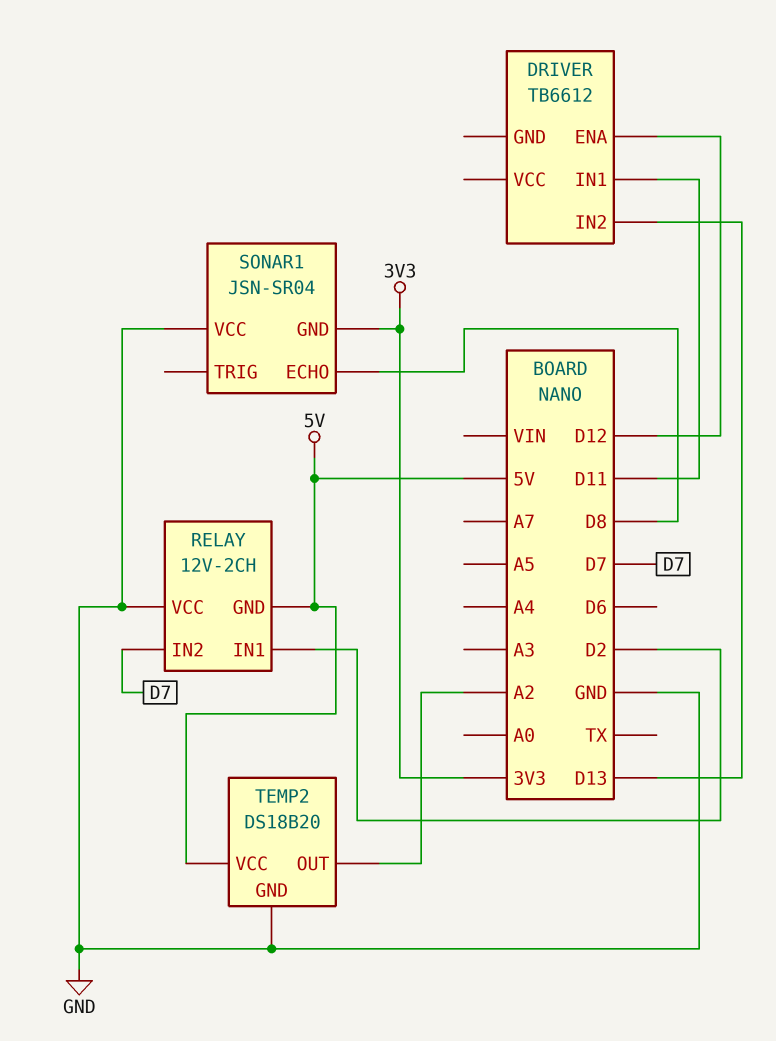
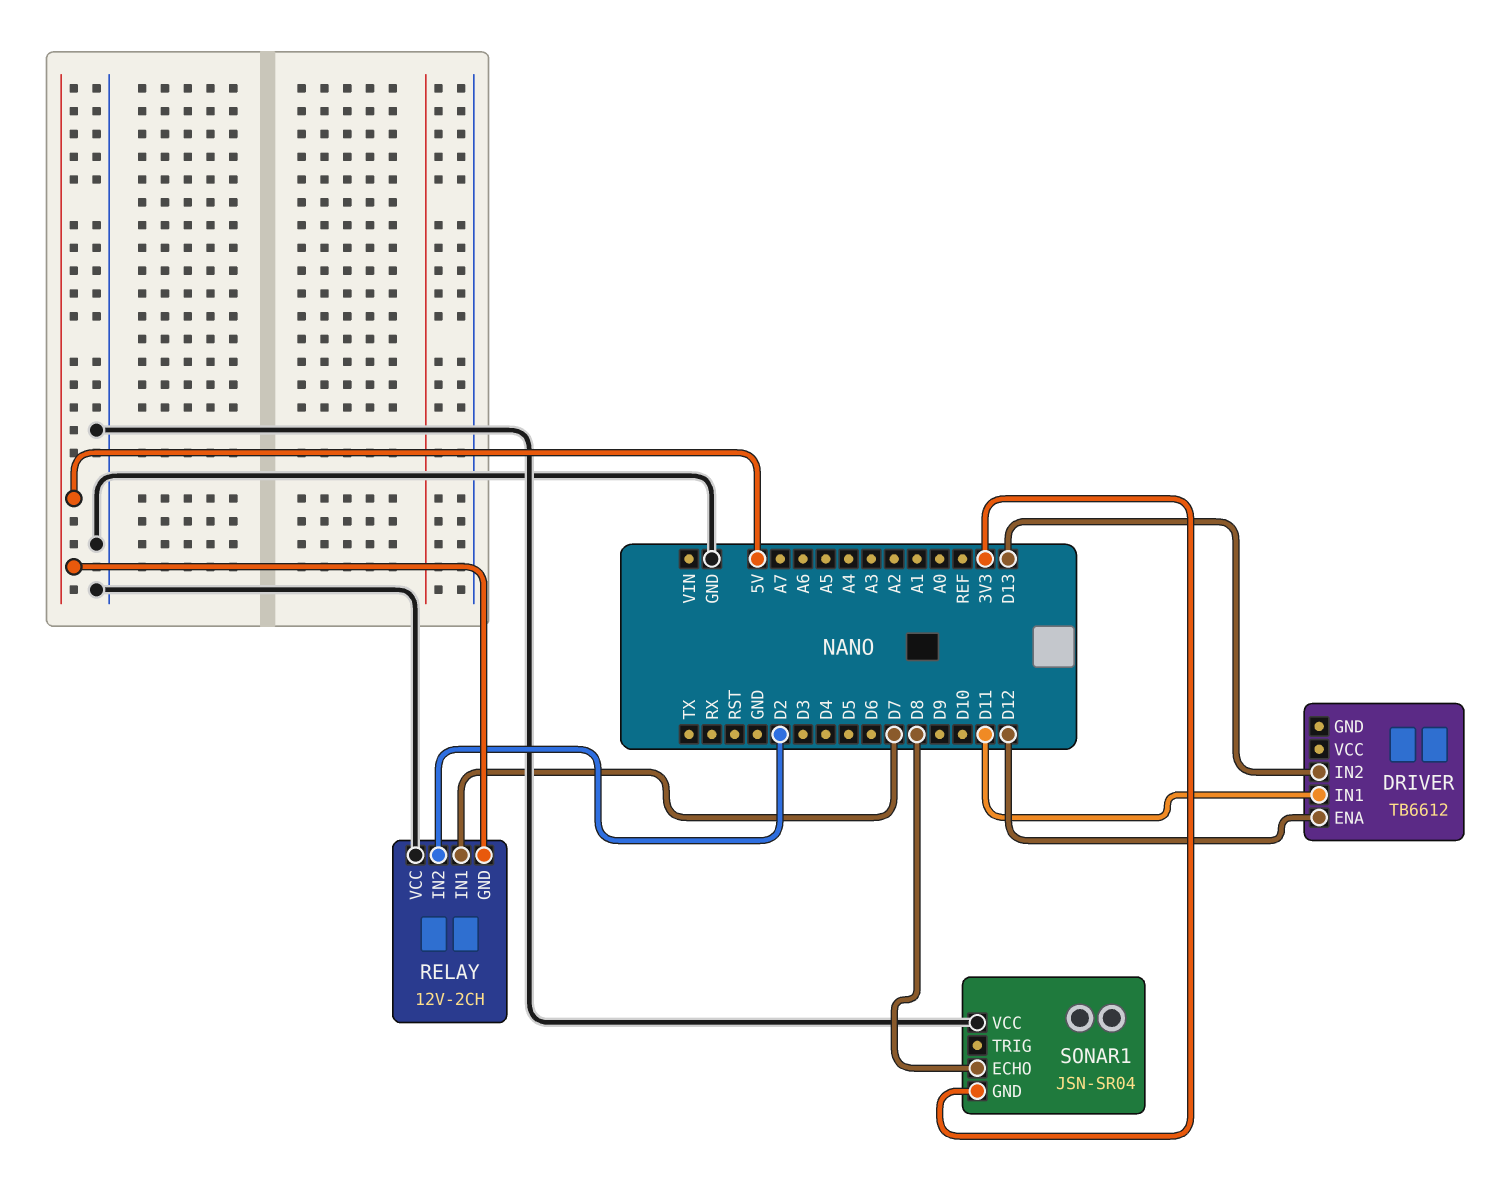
RELAY pin IN1: D2 -> D7
RELAY pin IN2: D7 -> D2
TEMP2: DS18B20 -> none
TEMP2 pin GND: GND -> none
TEMP2 pin OUT: A2 -> none
TEMP2 pin VCC: 5V -> none

